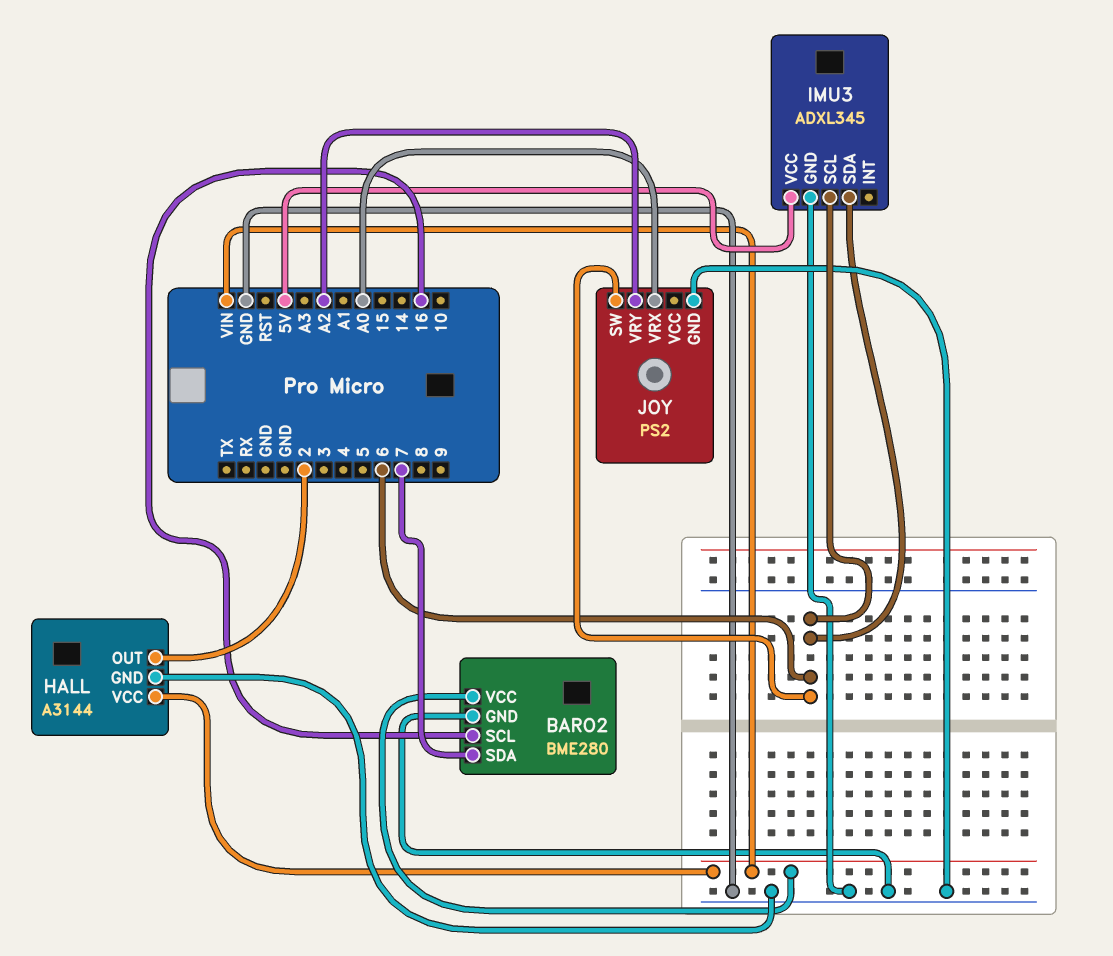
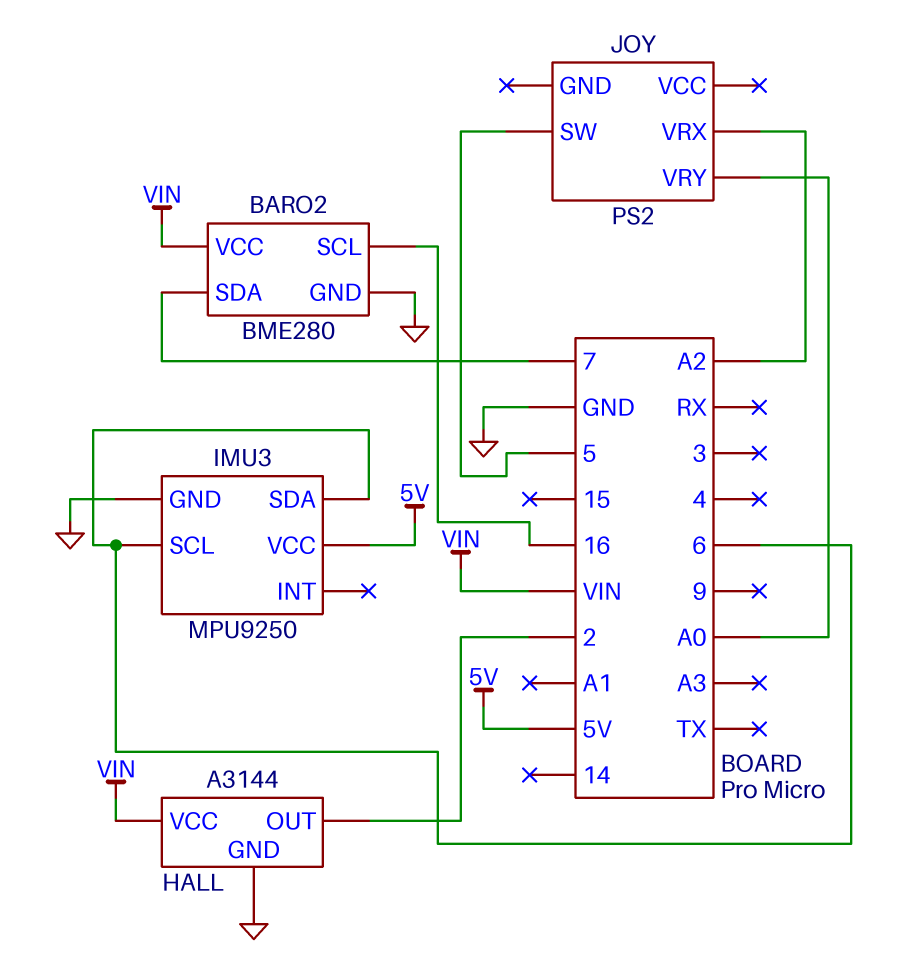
IMU3: ADXL345 -> MPU9250
JOY pin GND: GND -> none
JOY pin SW: 6 -> 5
JOY pin VRX: A0 -> A2
JOY pin VRY: A2 -> A0

